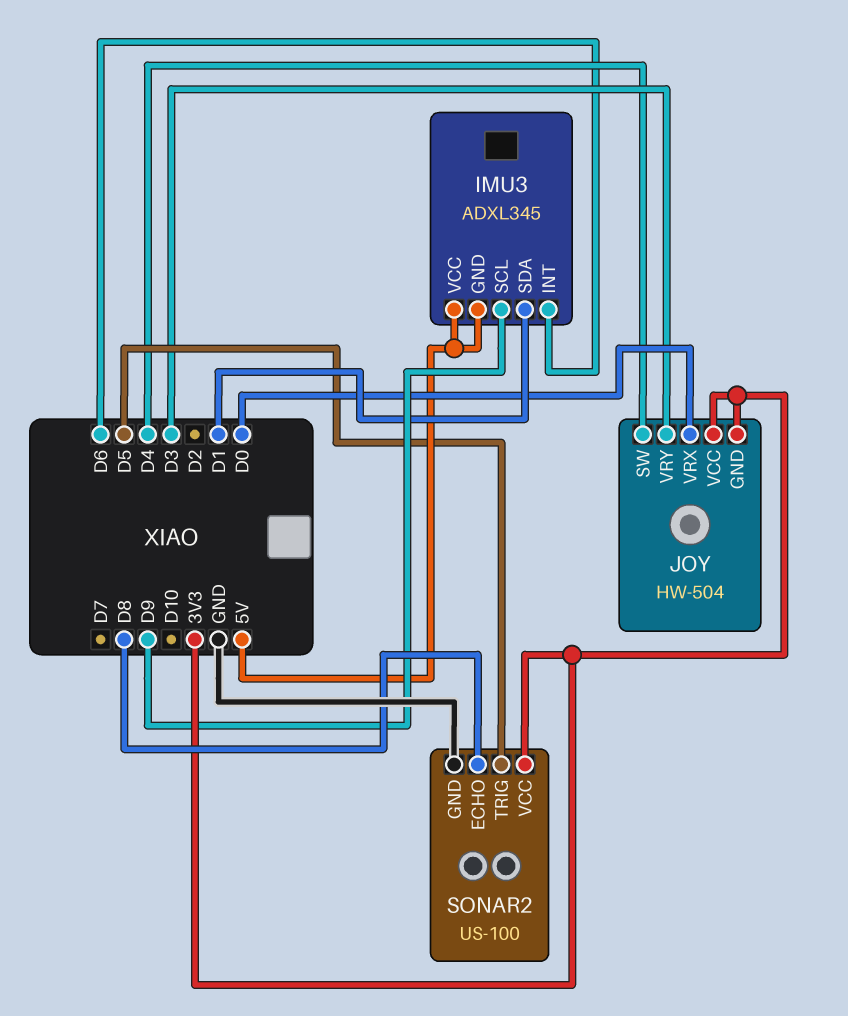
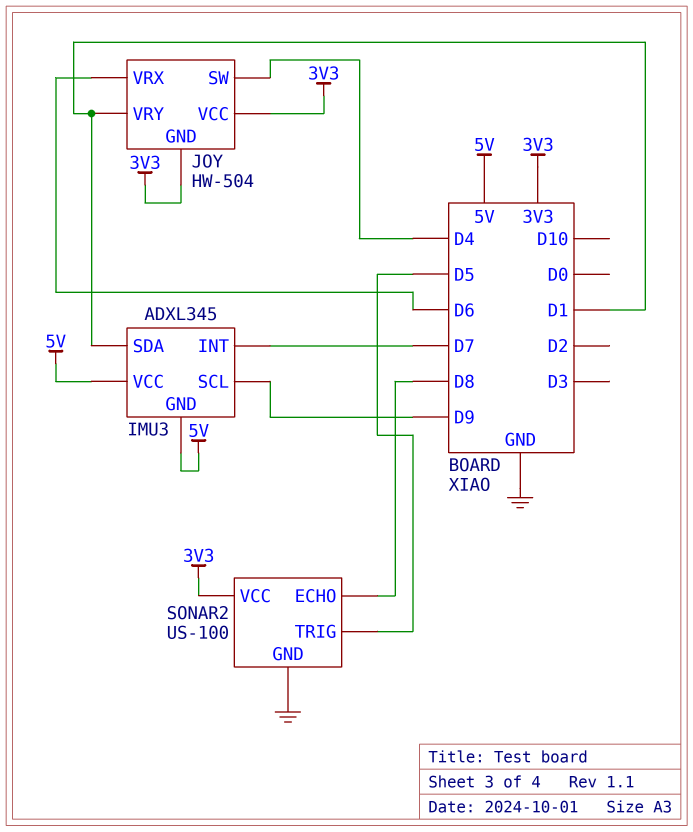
IMU3 pin INT: D6 -> D7
JOY pin VRX: D0 -> D6
JOY pin VRY: D3 -> D1

